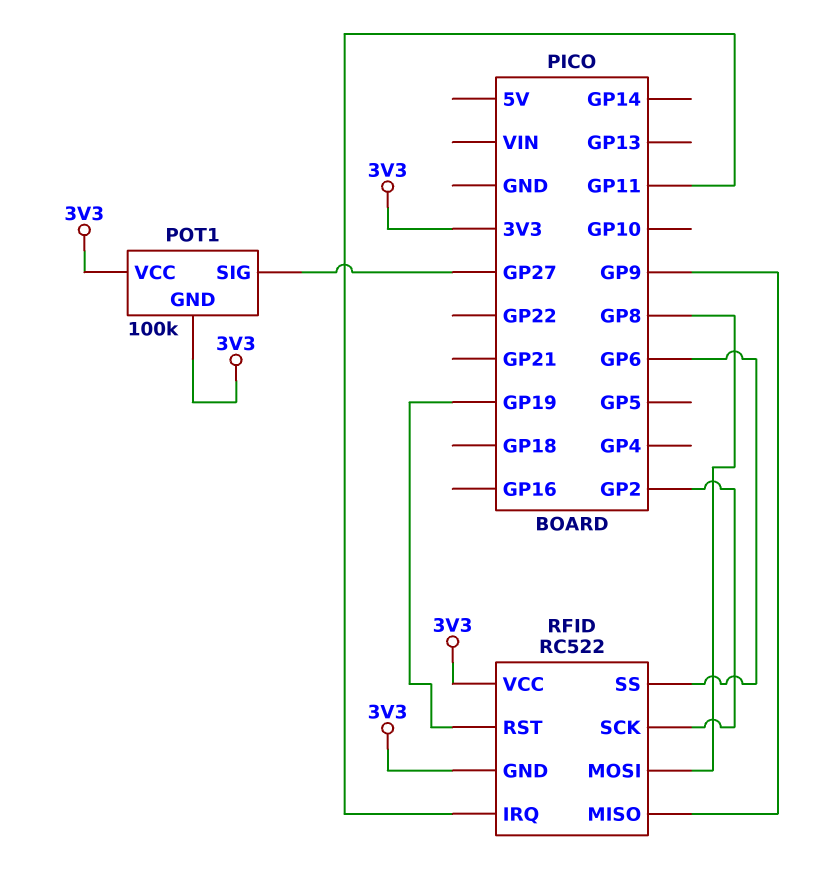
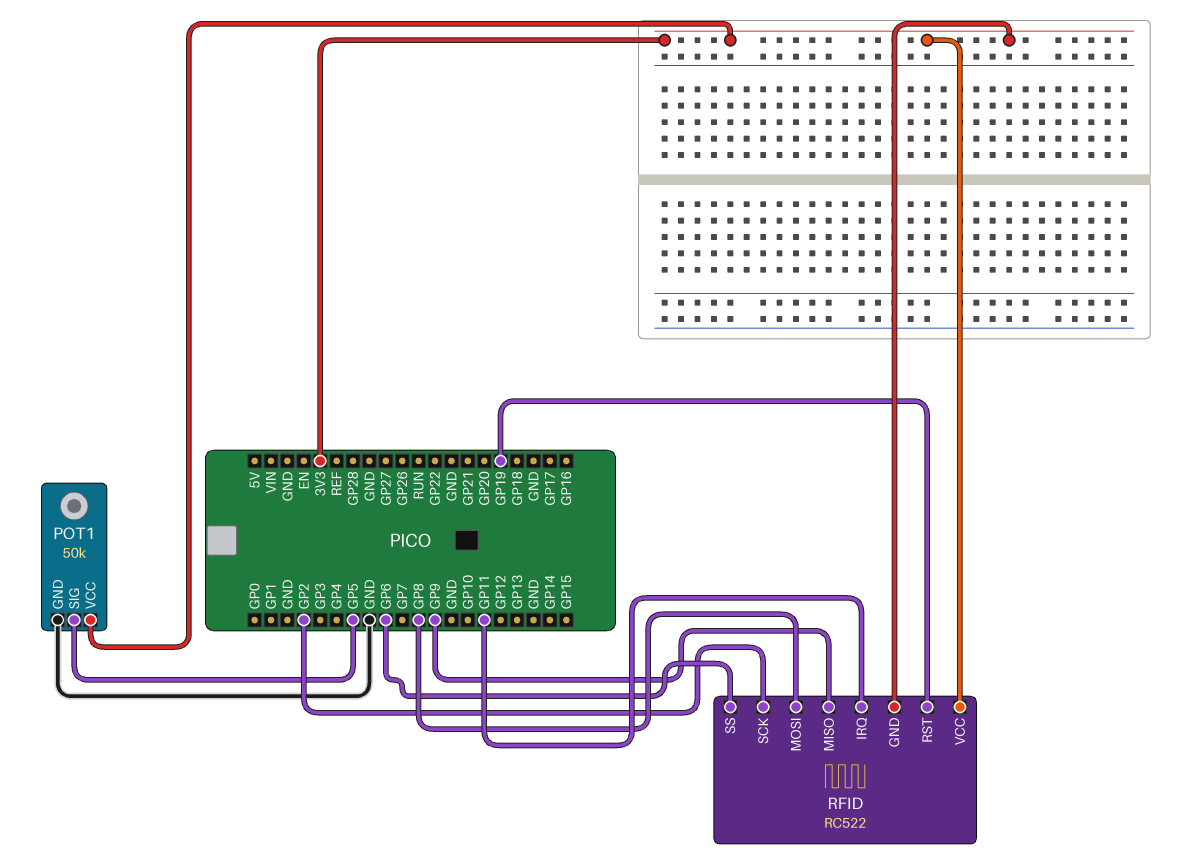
POT1: 100k -> 50k
POT1 pin GND: 3V3 -> GND
POT1 pin SIG: GP27 -> GP5

